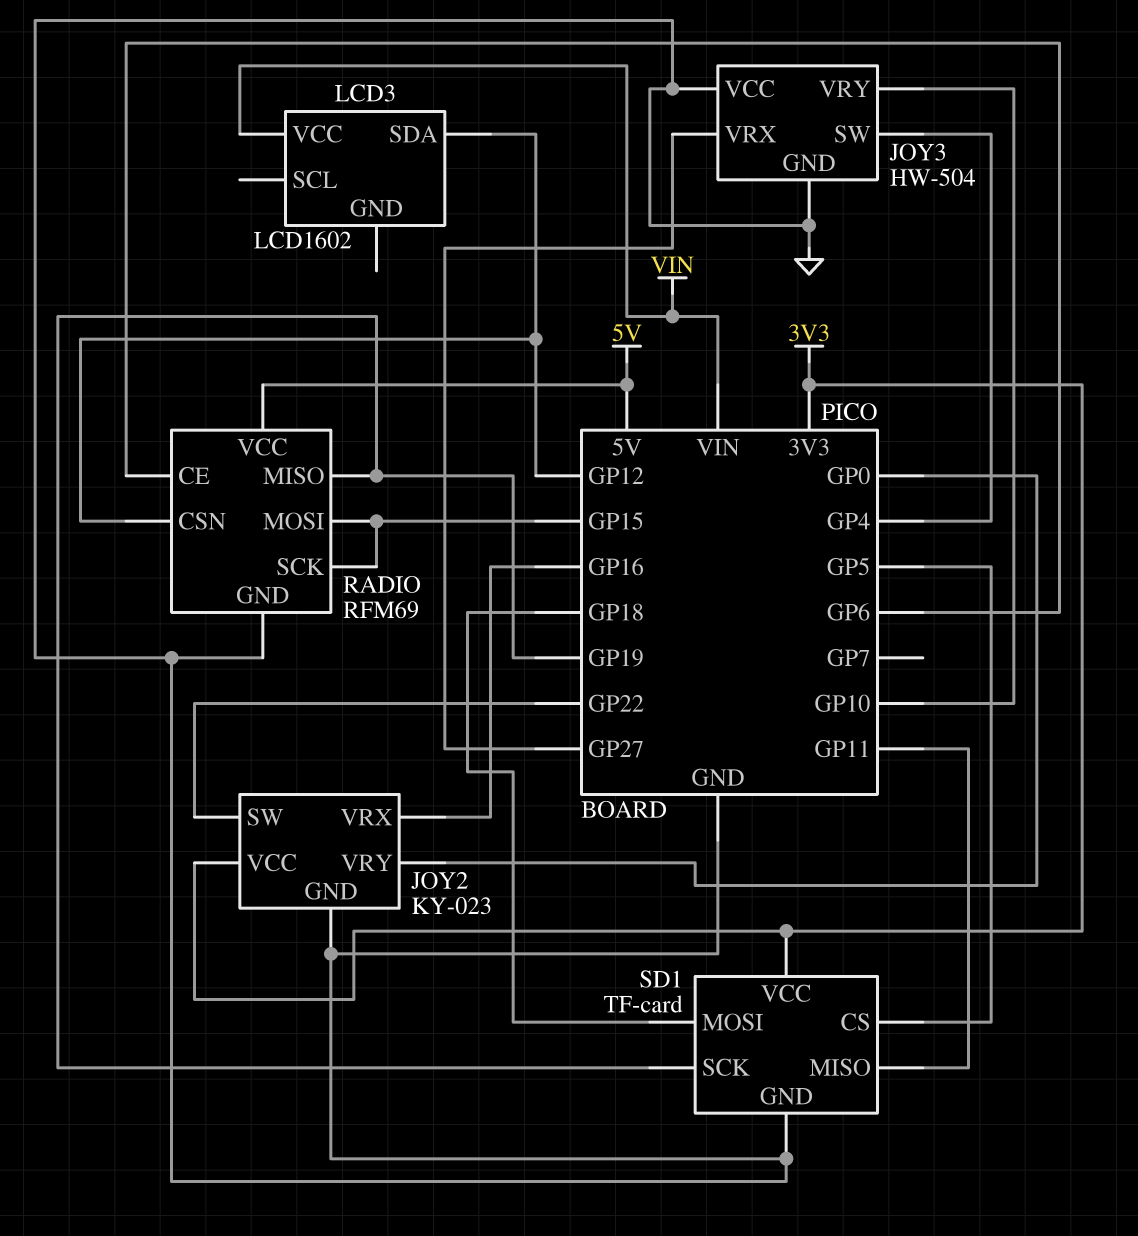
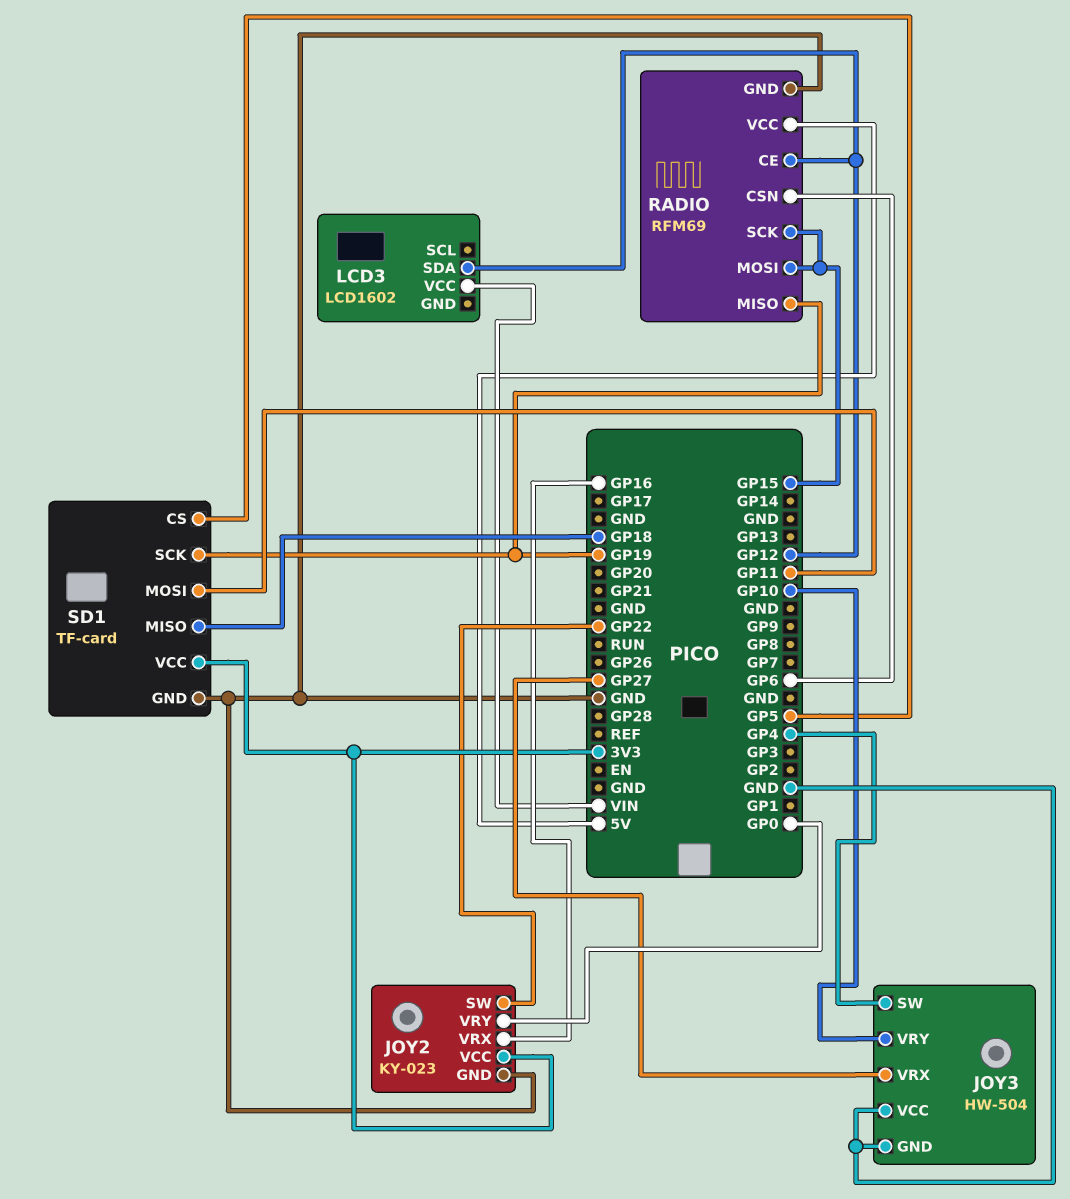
RADIO pin CE: GP6 -> GP12
RADIO pin CSN: GP12 -> GP6
SD1 pin MISO: GP11 -> GP18
SD1 pin MOSI: GP18 -> GP11

